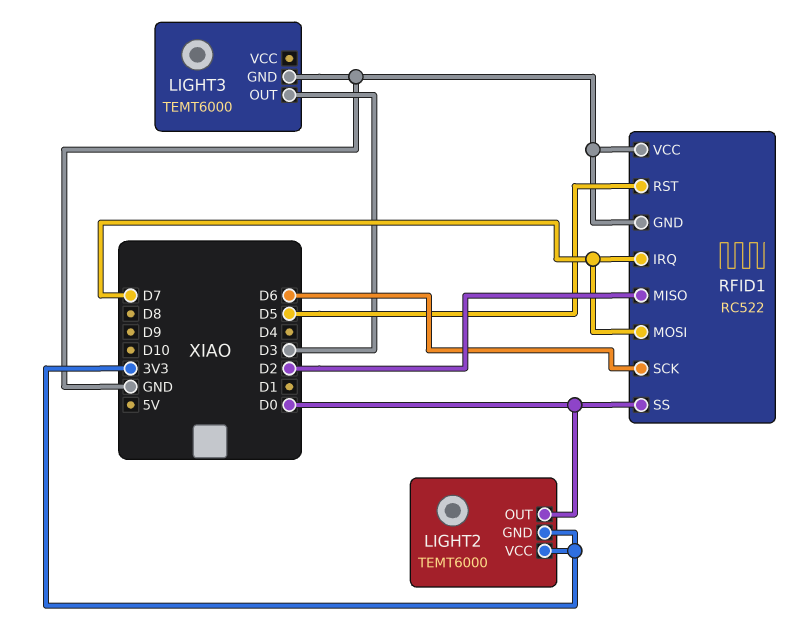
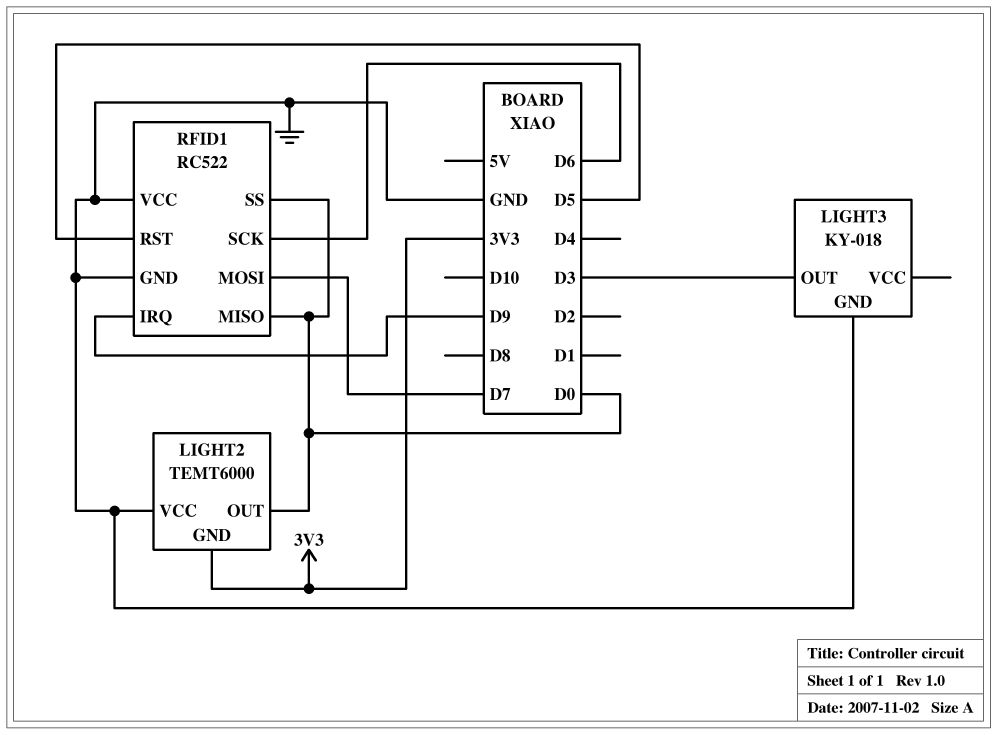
LIGHT2 pin VCC: 3V3 -> GND
LIGHT3: TEMT6000 -> KY-018
RFID1 pin IRQ: D7 -> D9
RFID1 pin MISO: D2 -> D0

